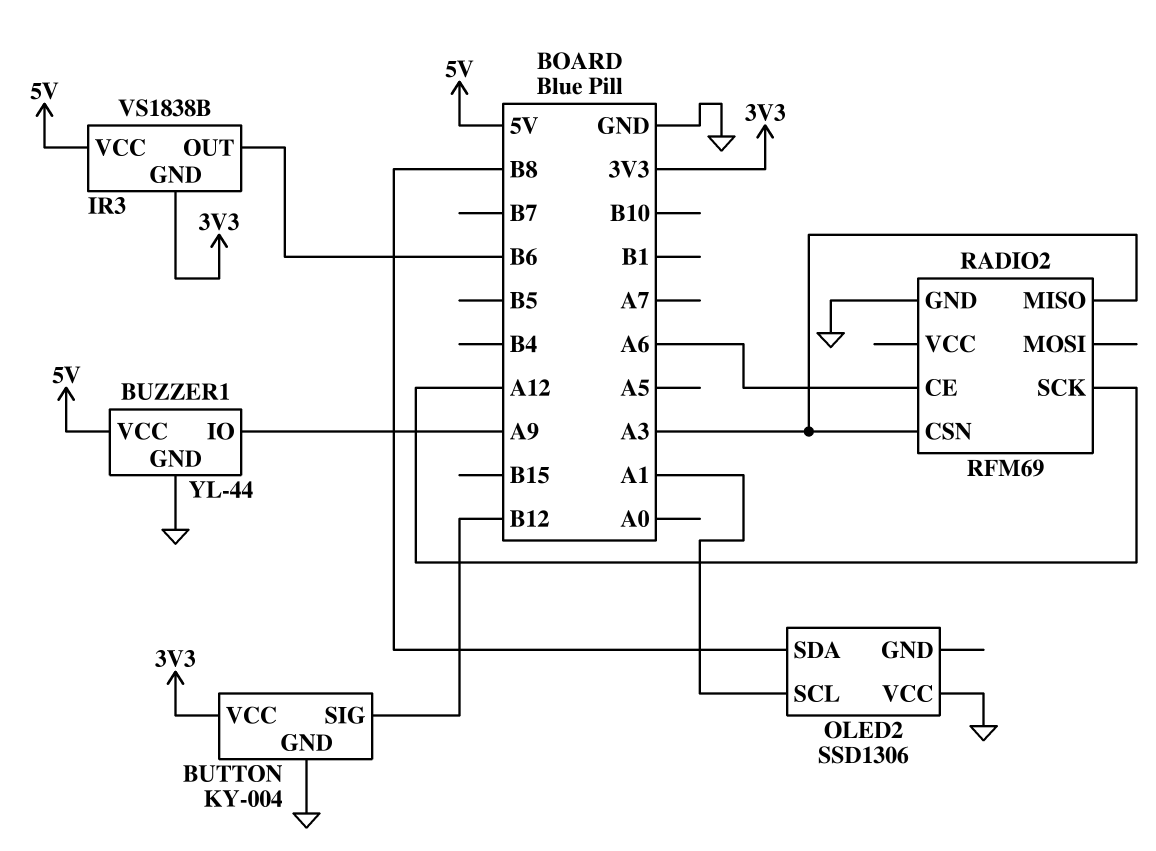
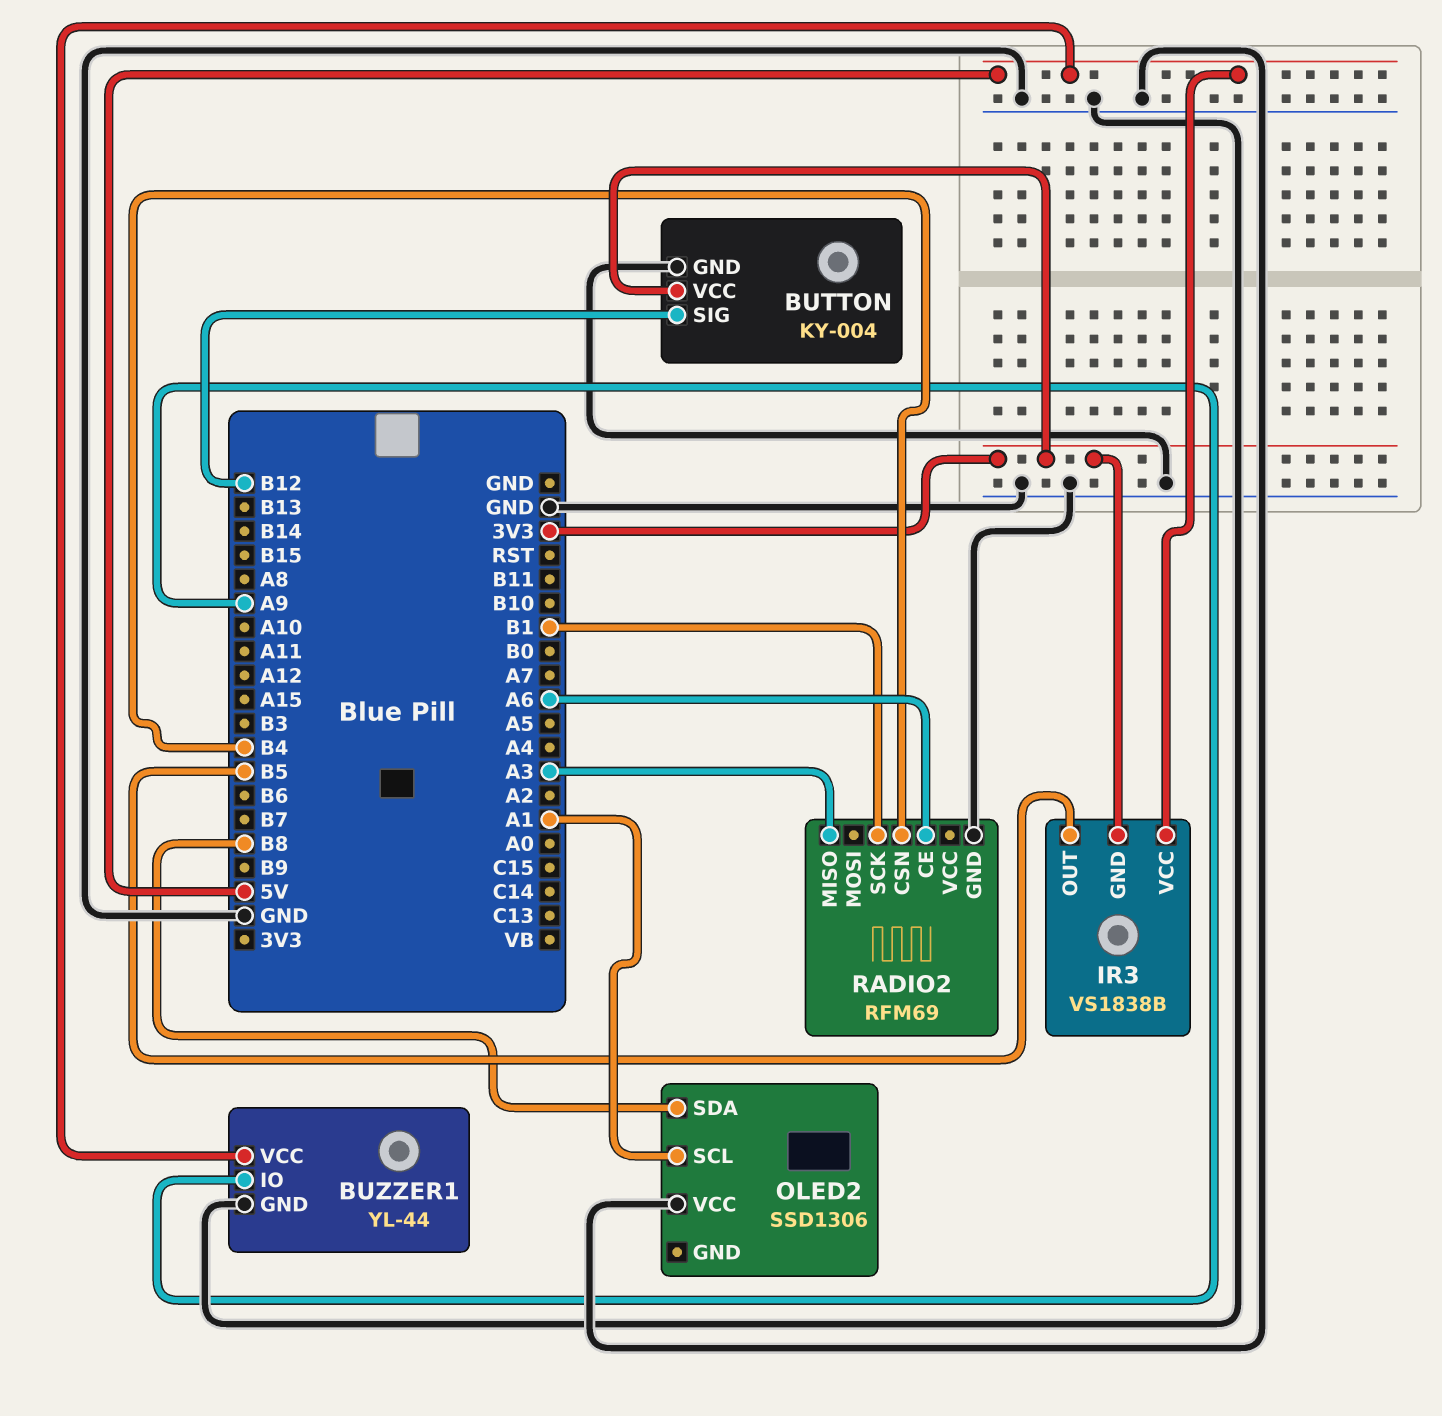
IR3 pin OUT: B6 -> B5
RADIO2 pin CSN: A3 -> B4
RADIO2 pin SCK: A12 -> B1

